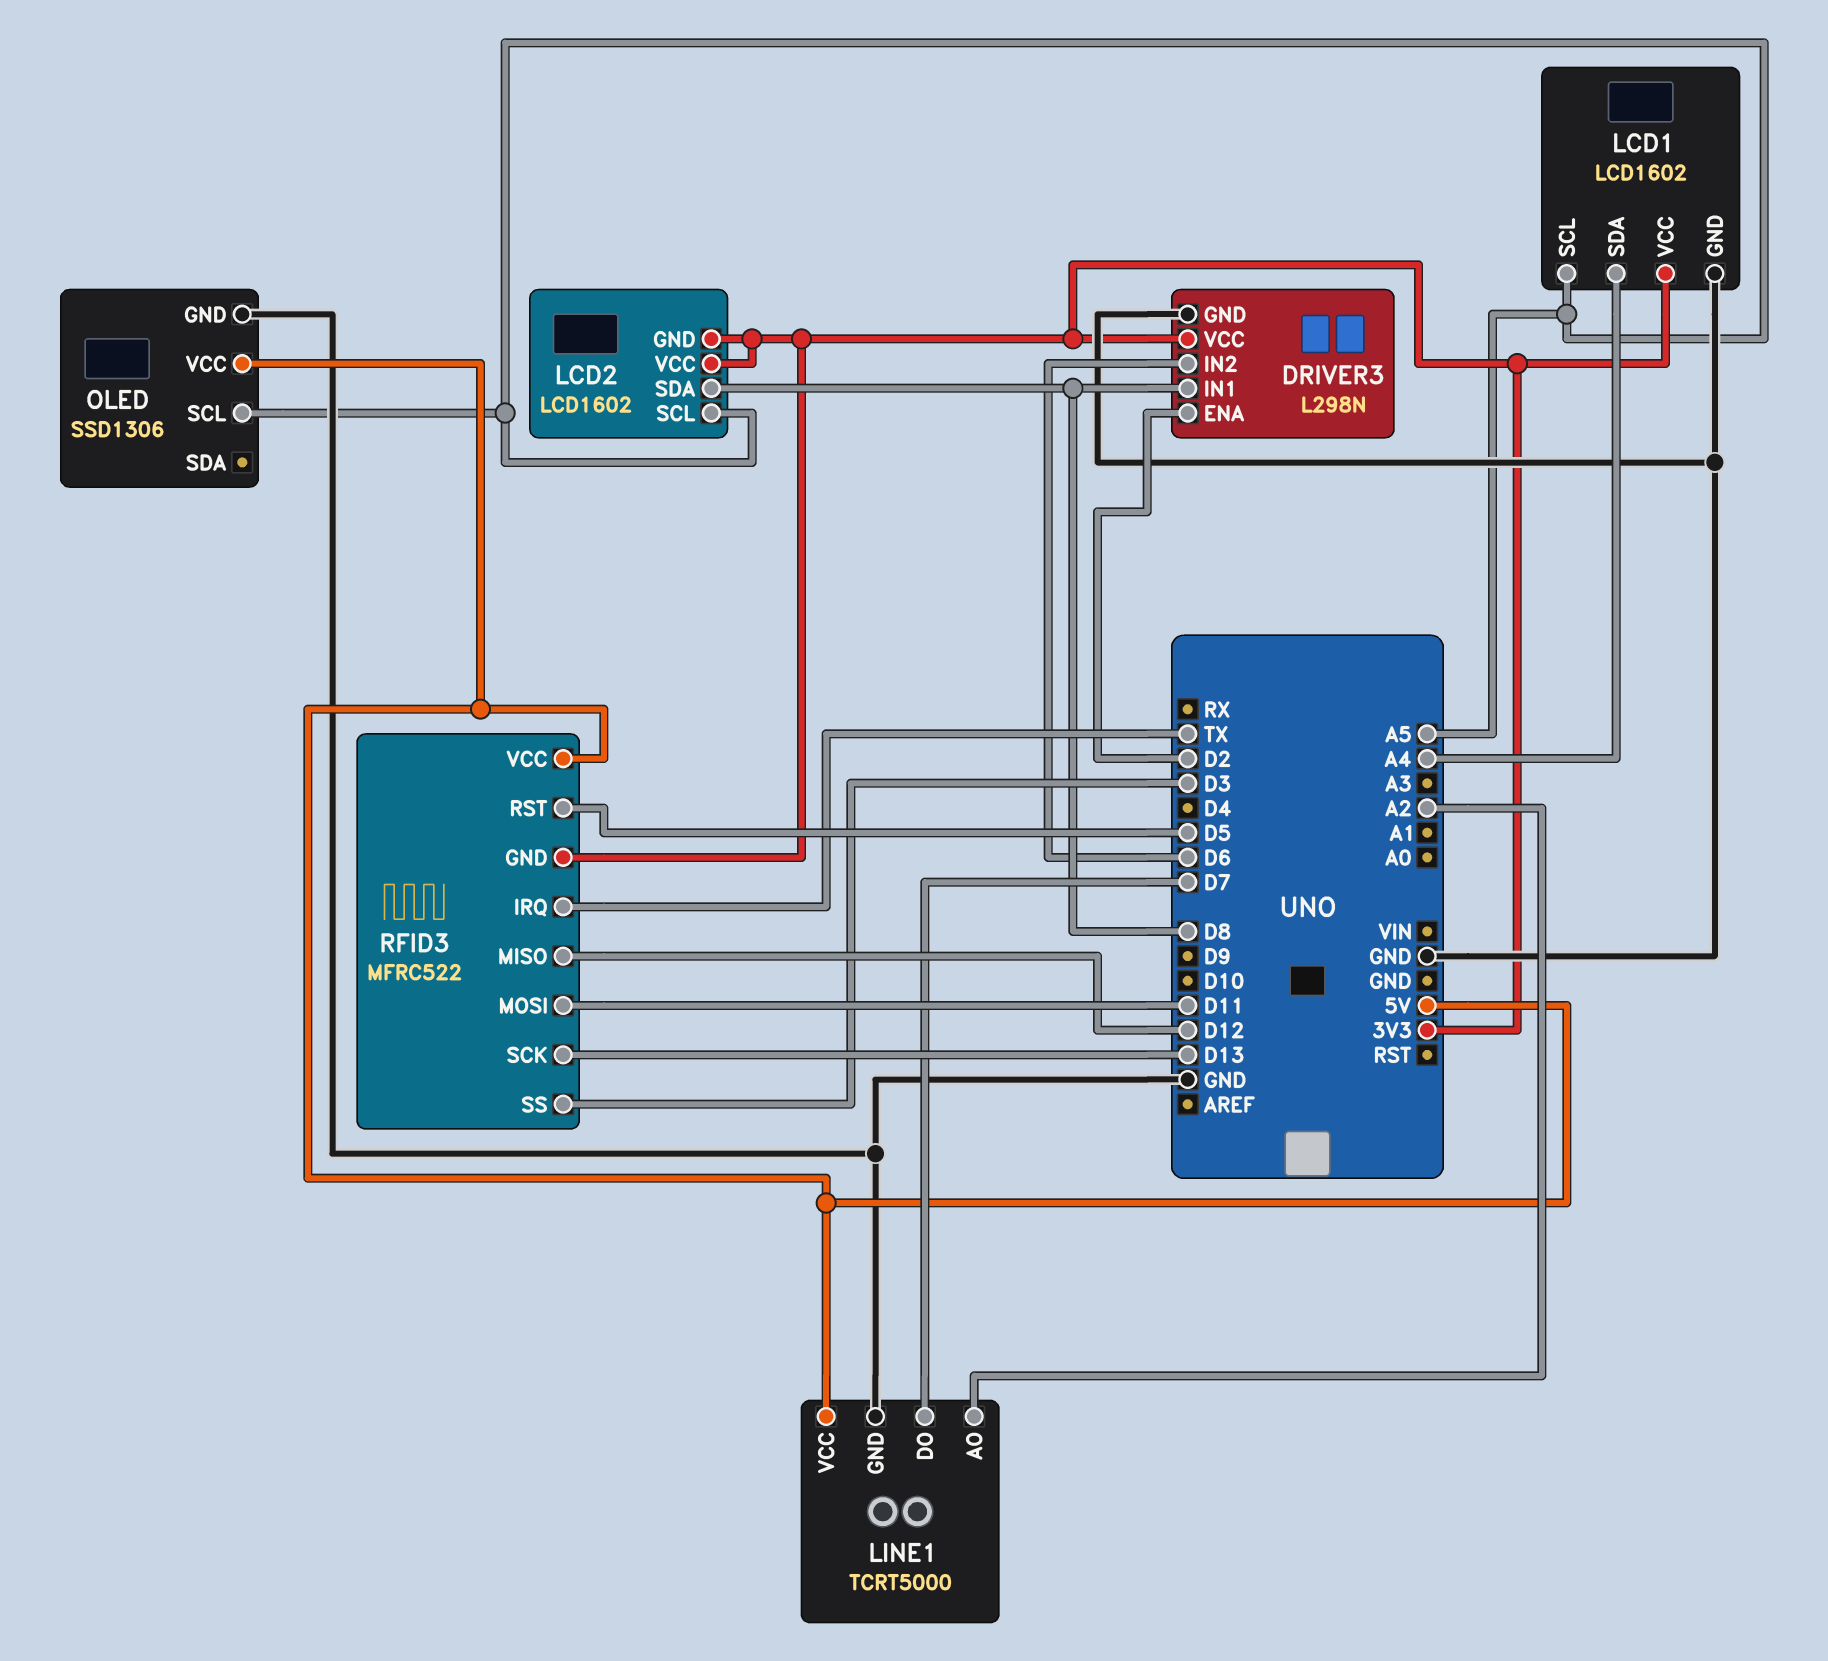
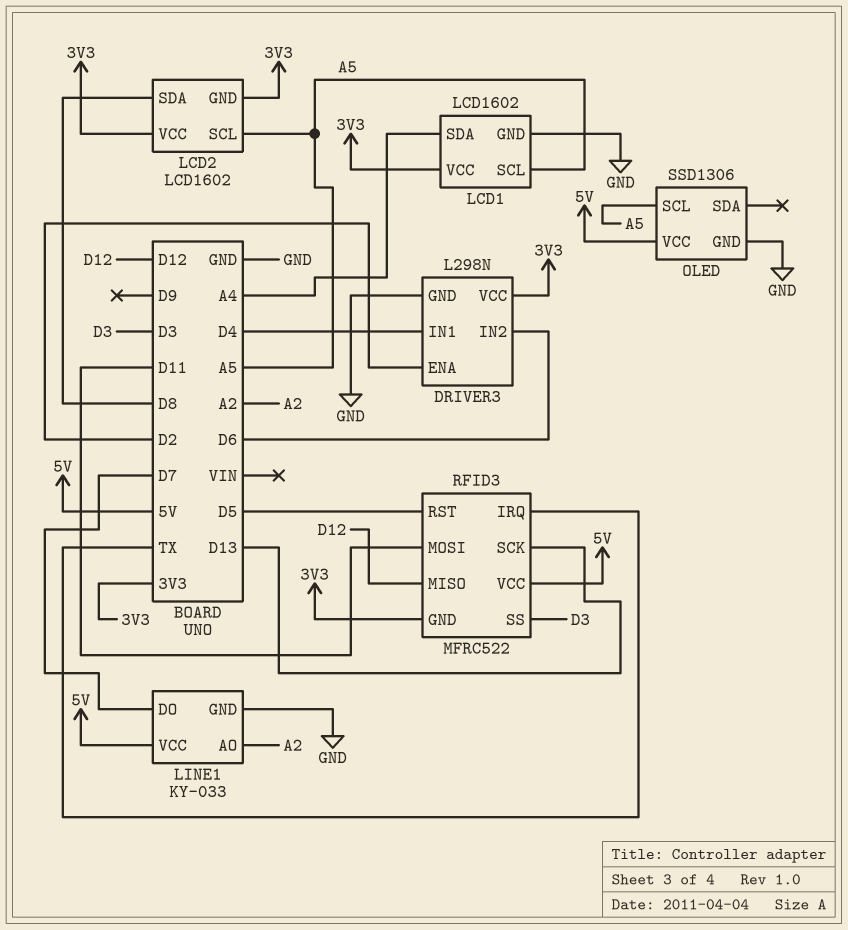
DRIVER3 pin IN1: D8 -> D4
LINE1: TCRT5000 -> KY-033

